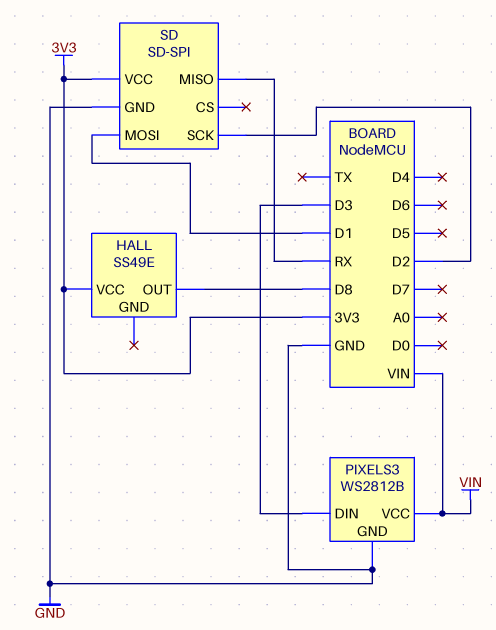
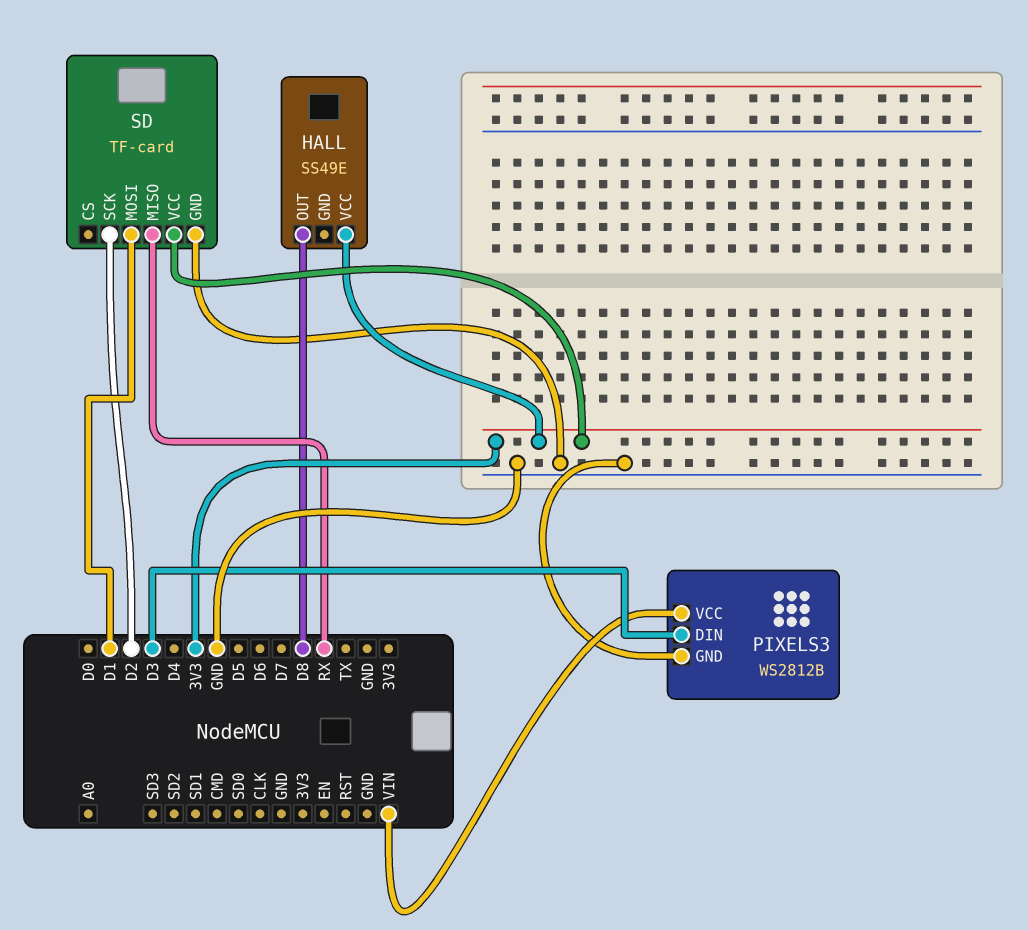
SD: SD-SPI -> TF-card

